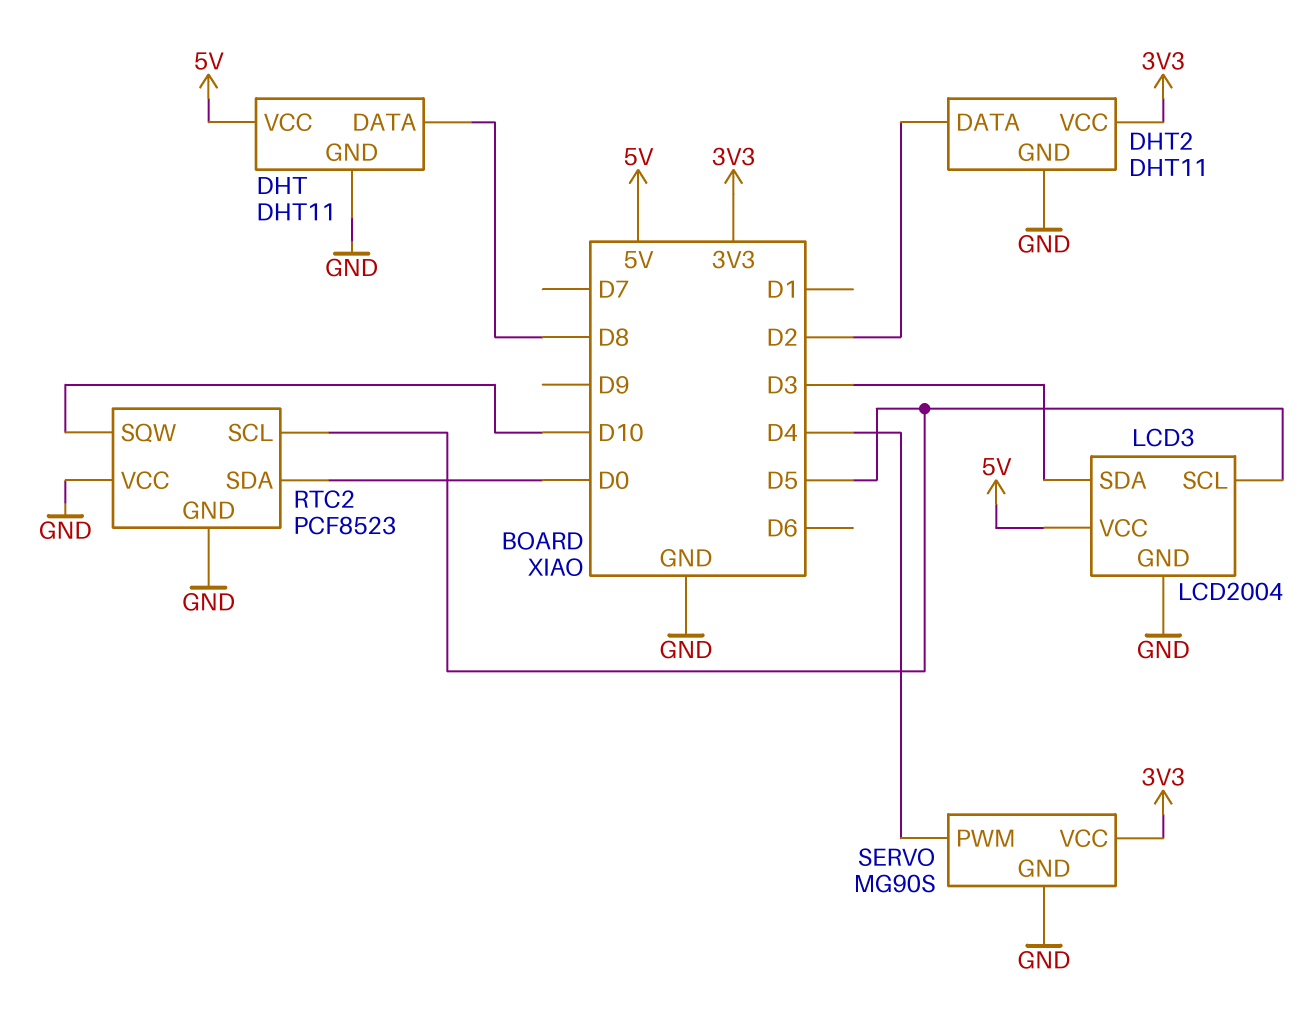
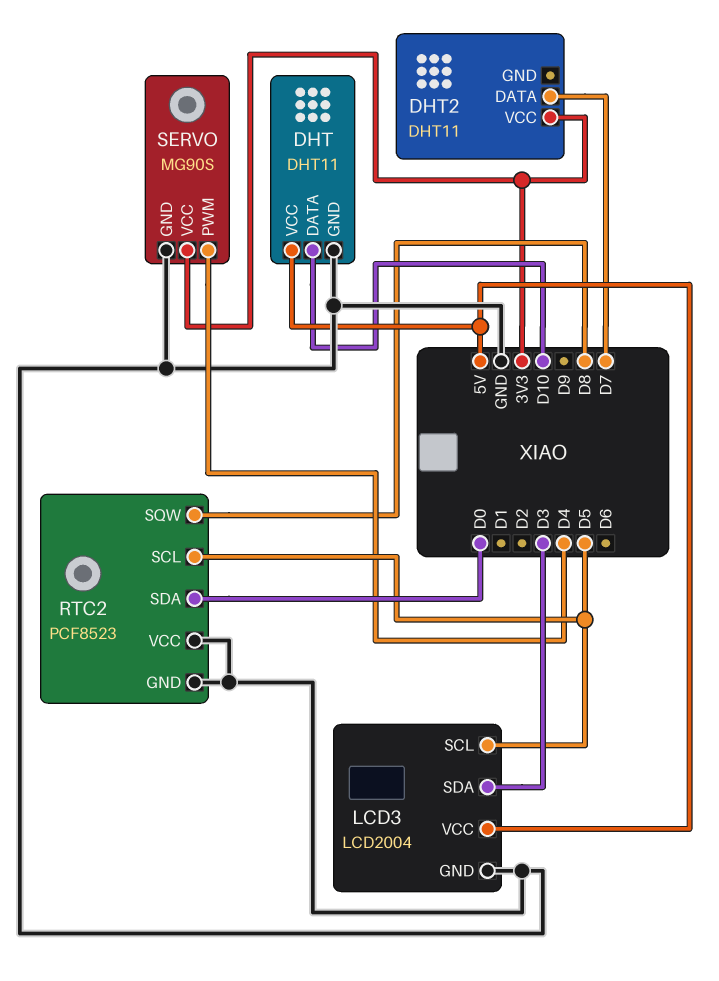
DHT pin DATA: D8 -> D10
DHT2 pin DATA: D2 -> D7
DHT2 pin GND: GND -> none
RTC2 pin SQW: D10 -> D8

